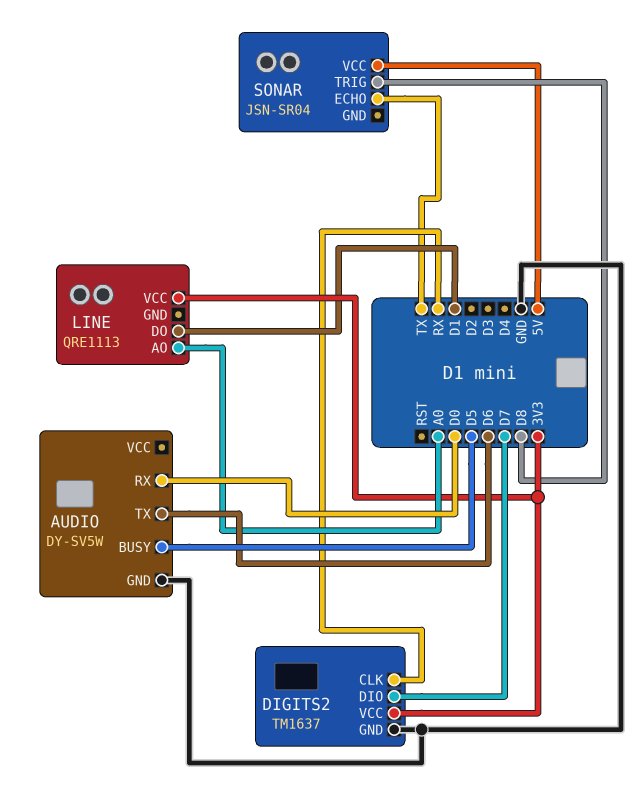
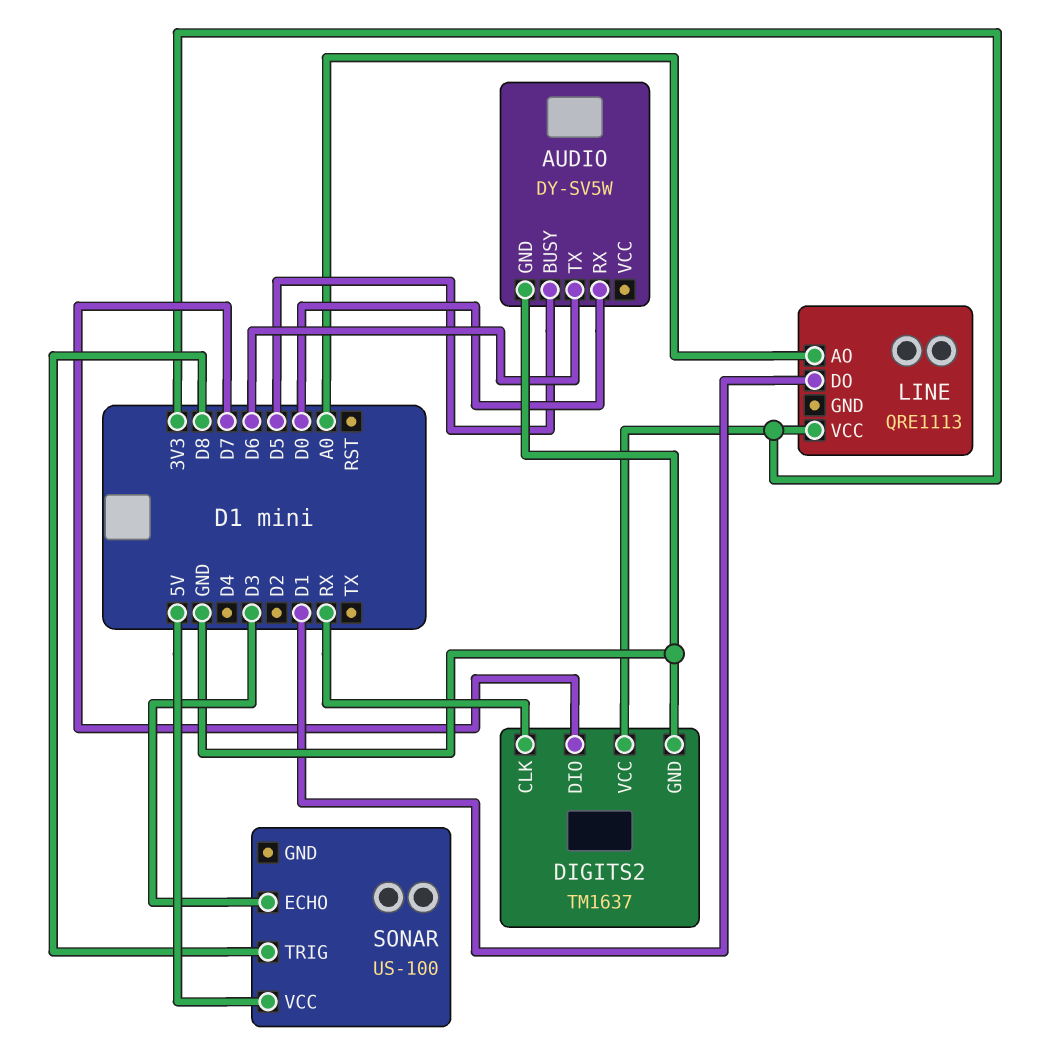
SONAR: JSN-SR04 -> US-100
SONAR pin ECHO: TX -> D3

